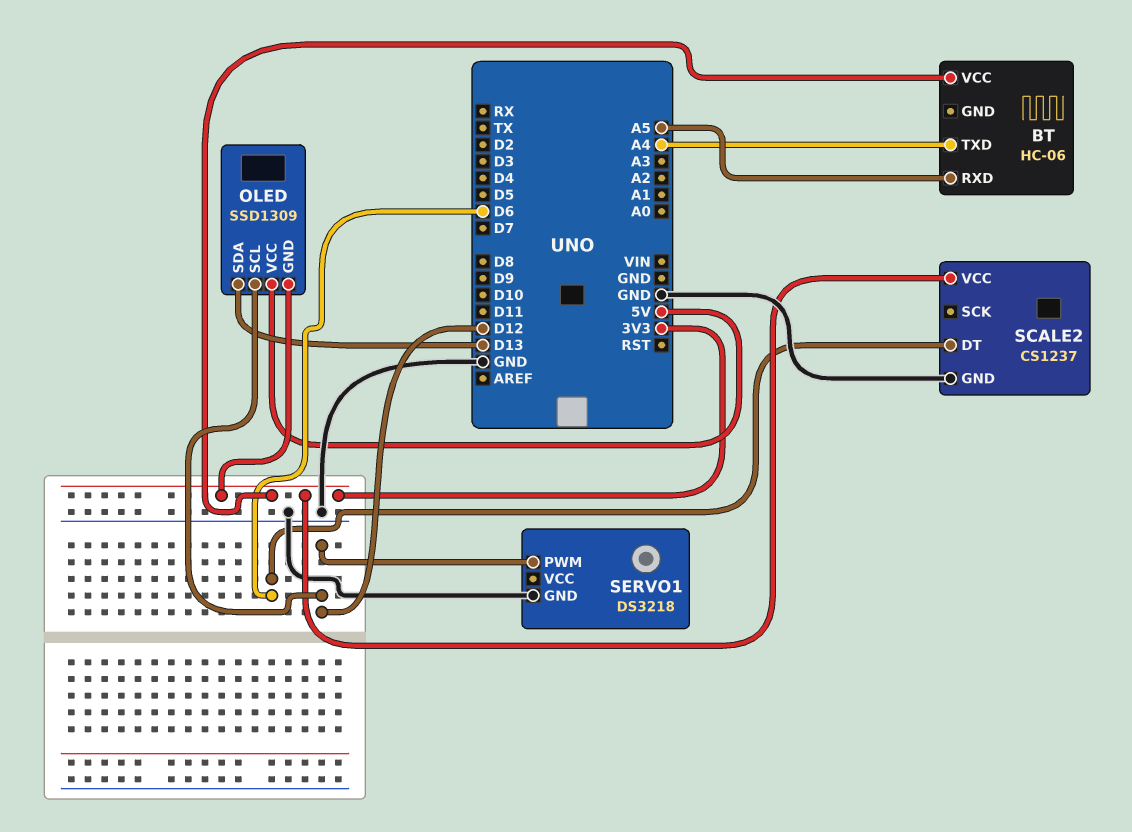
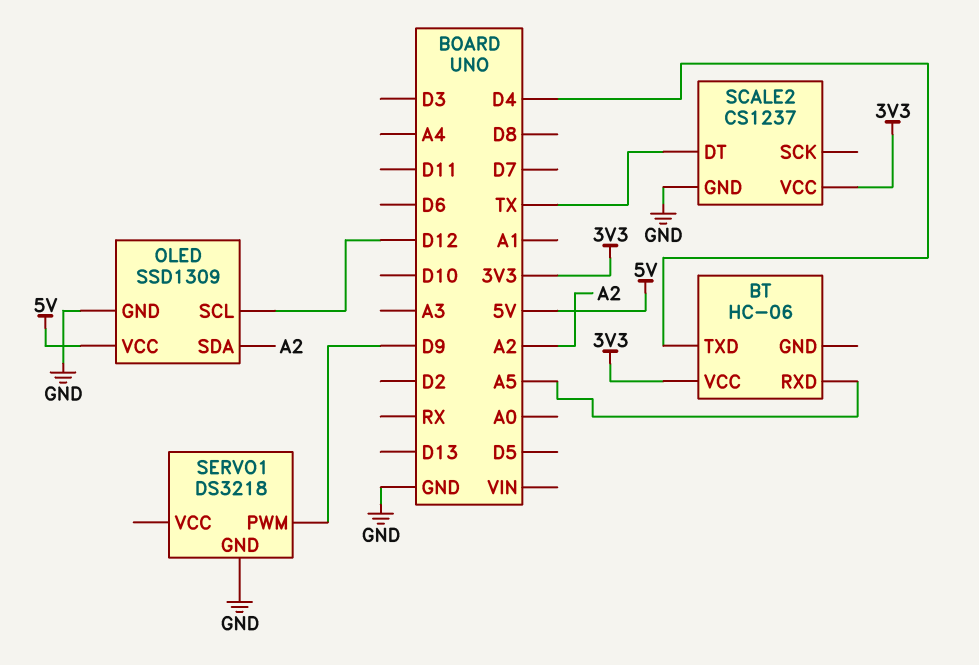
BT pin TXD: A4 -> D4
OLED pin GND: 3V3 -> GND
OLED pin SDA: D13 -> A2
SCALE2 pin DT: D6 -> TX
SERVO1 pin PWM: D12 -> D9

